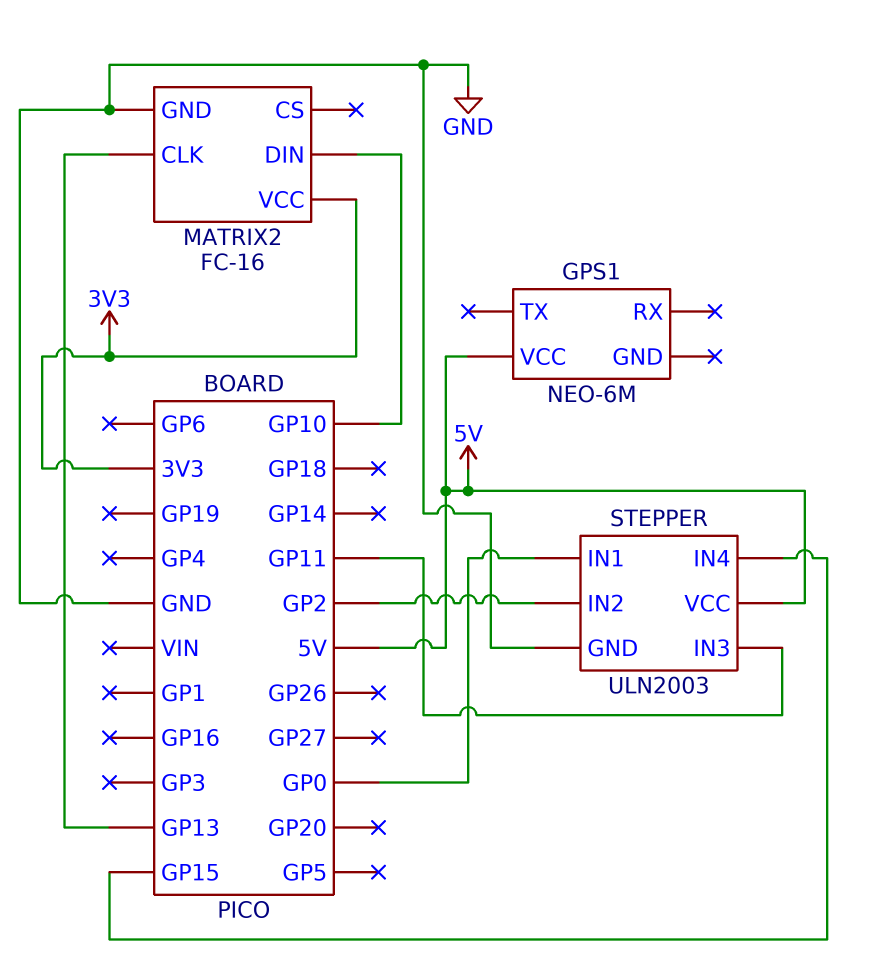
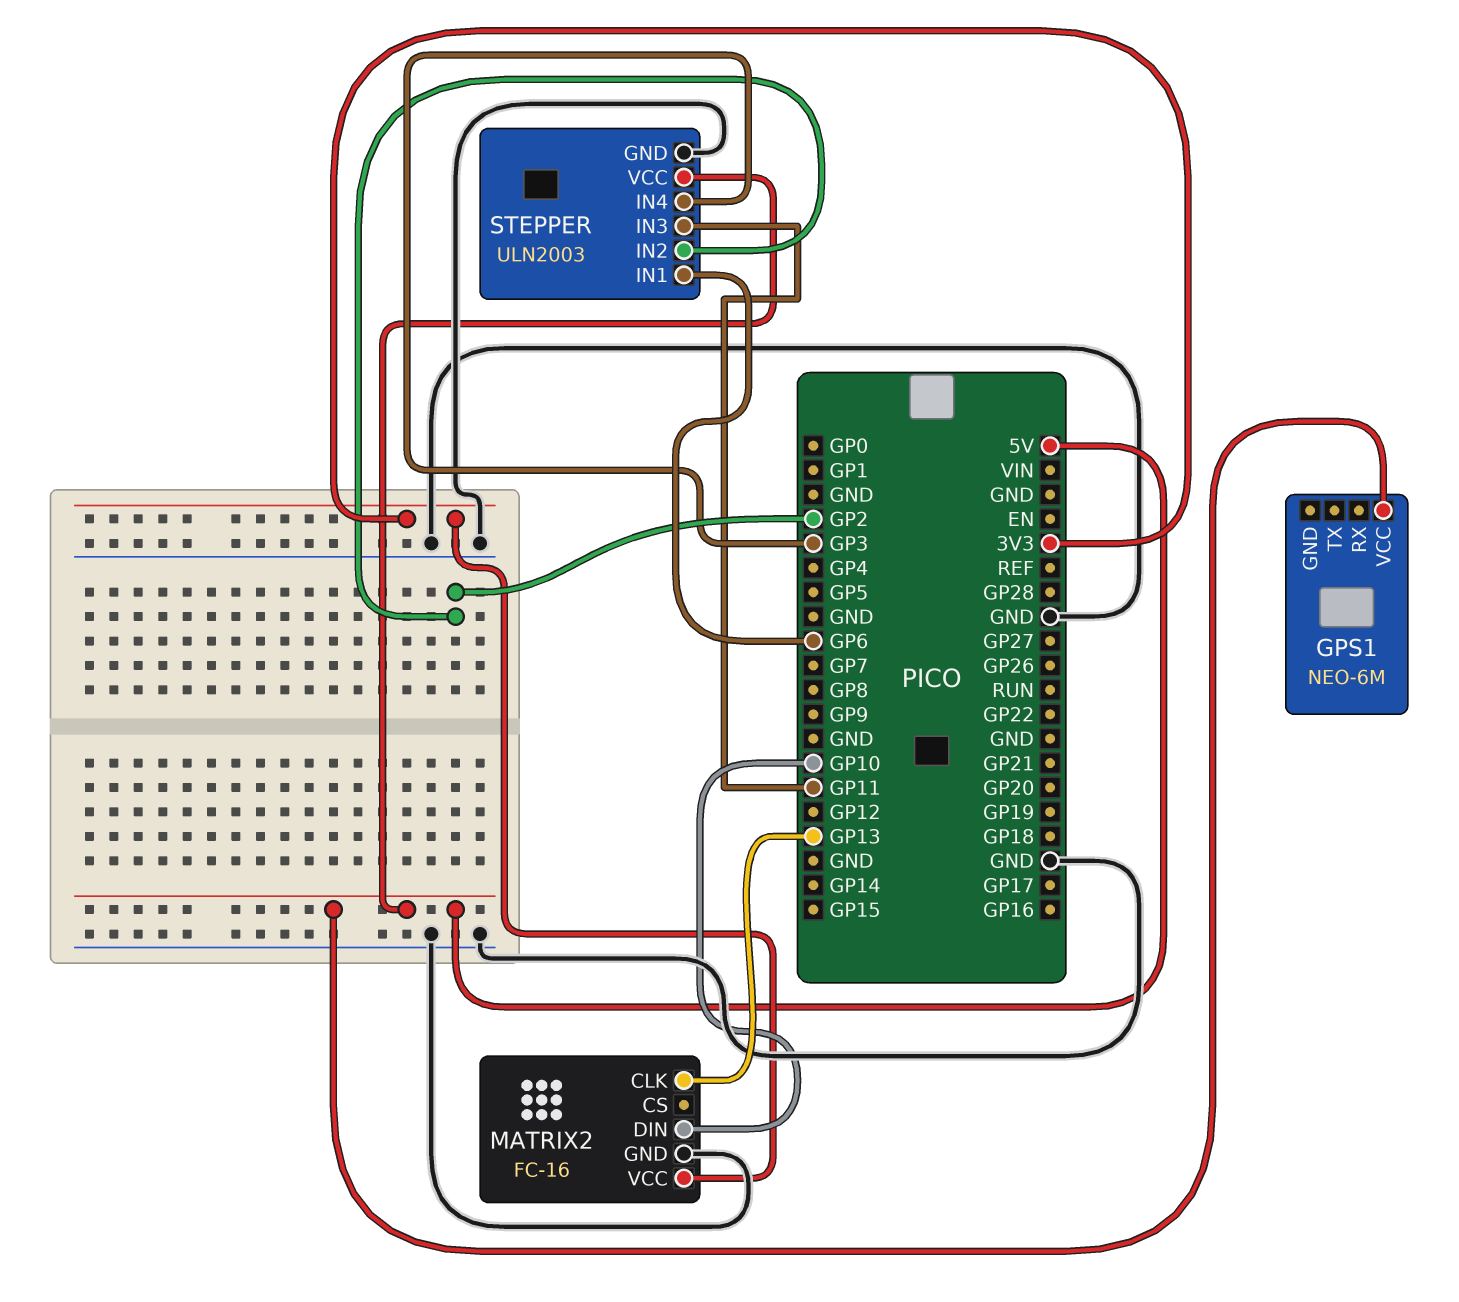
STEPPER pin IN1: GP0 -> GP6
STEPPER pin IN4: GP15 -> GP3

